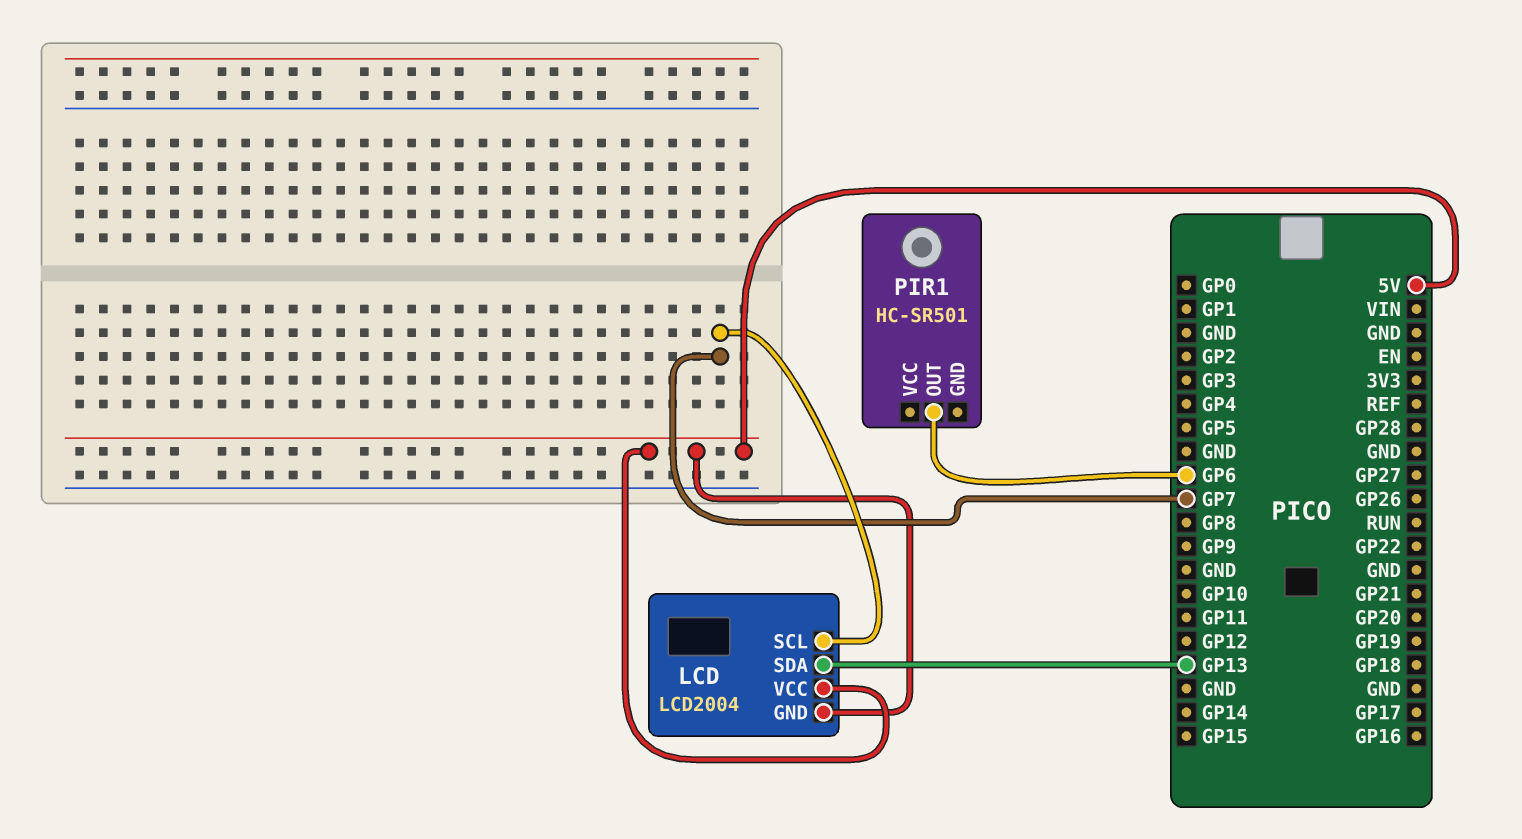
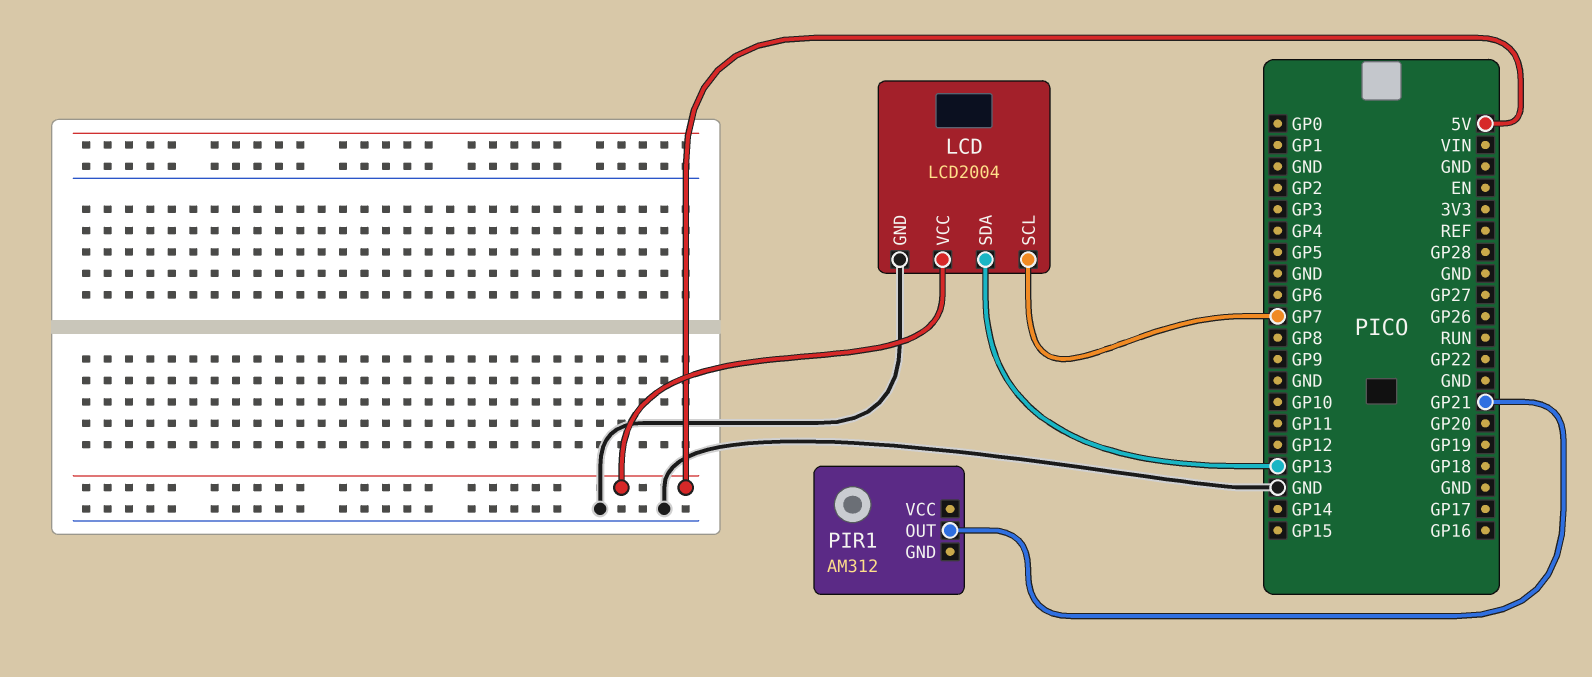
LCD pin GND: 5V -> GND
PIR1: HC-SR501 -> AM312
PIR1 pin OUT: GP6 -> GP21

